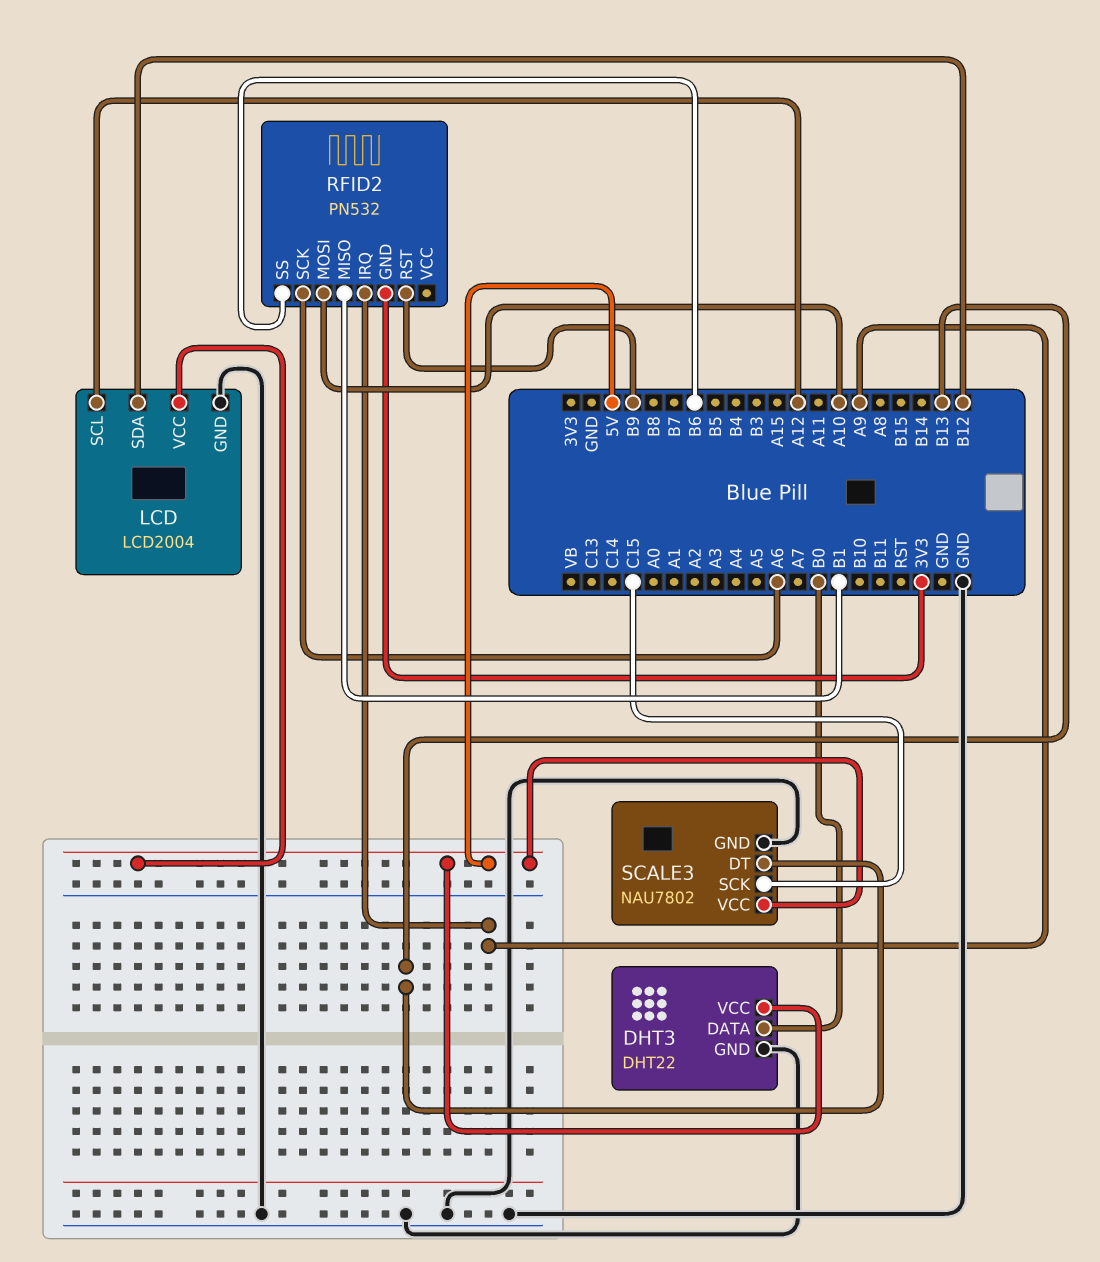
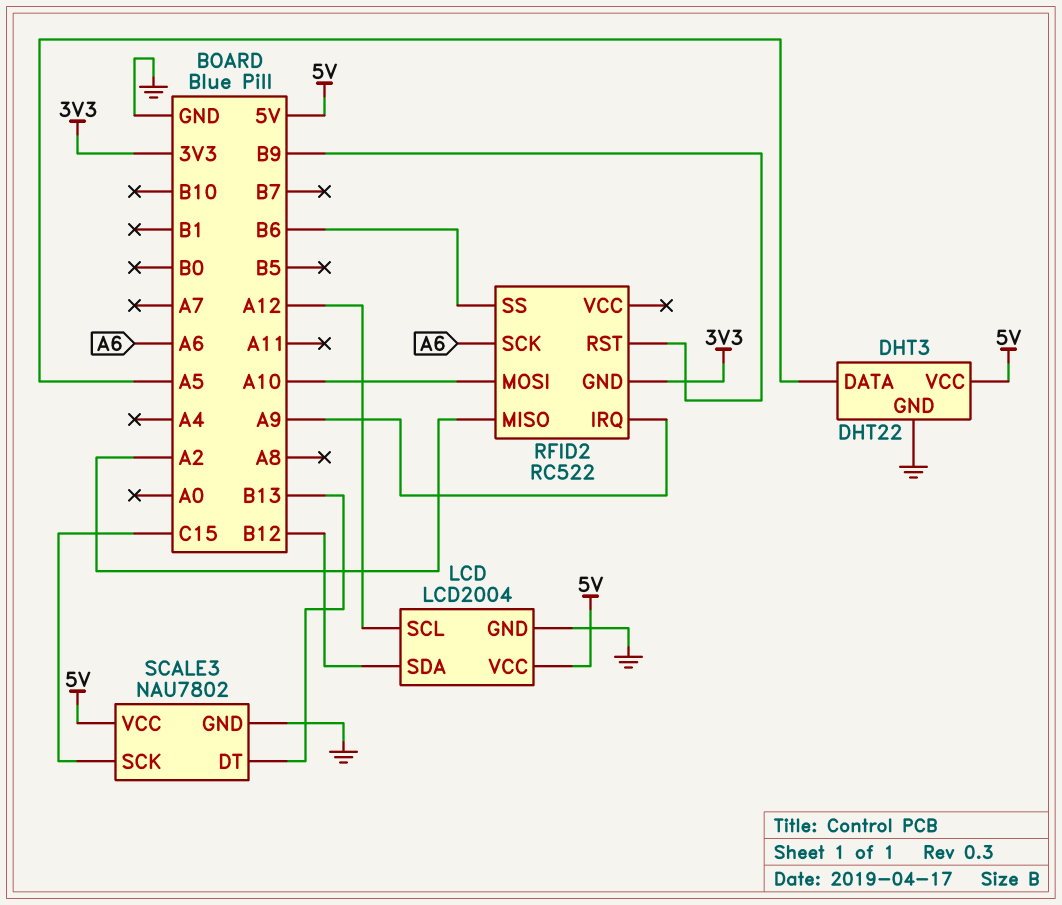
DHT3 pin DATA: B0 -> A5
RFID2: PN532 -> RC522
RFID2 pin MISO: B1 -> A2

